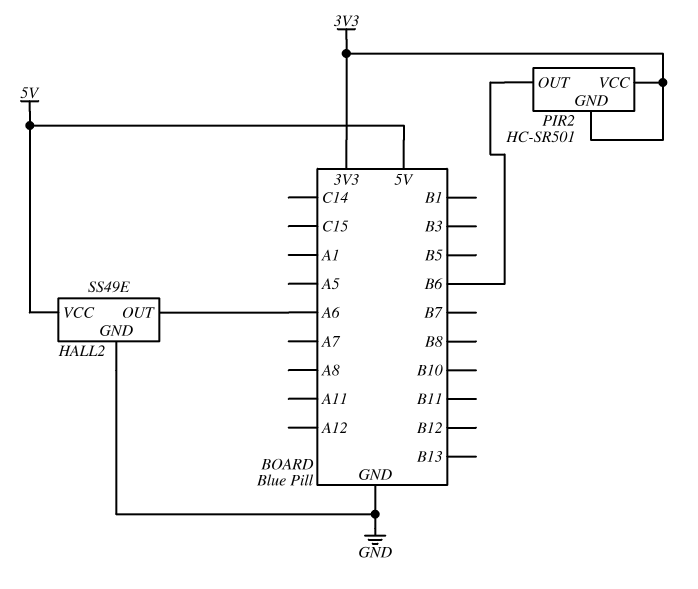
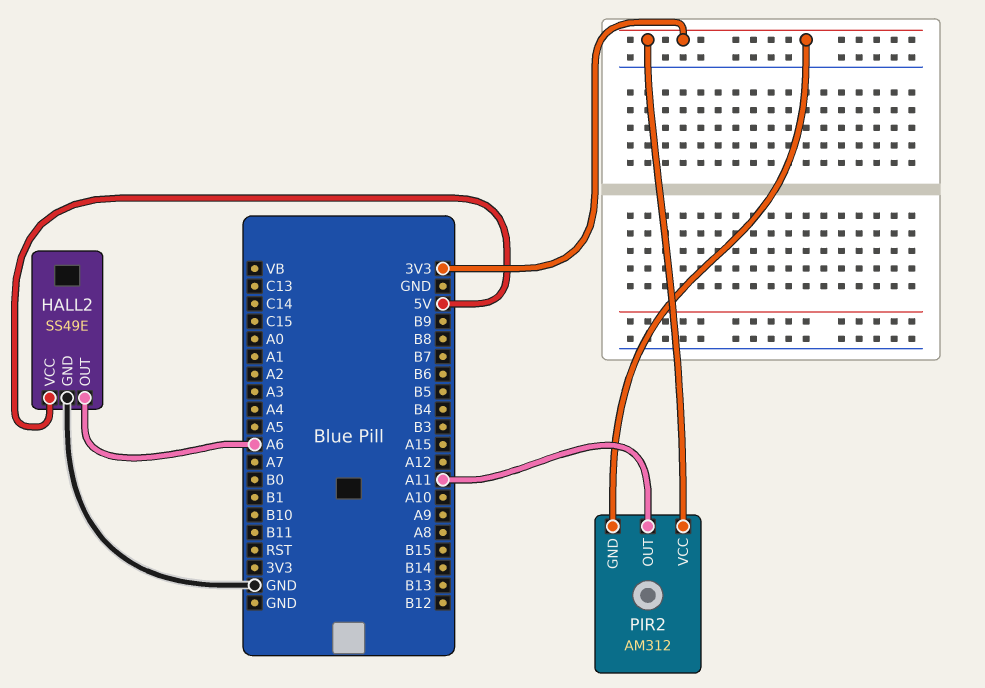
PIR2: HC-SR501 -> AM312
PIR2 pin OUT: B6 -> A11

